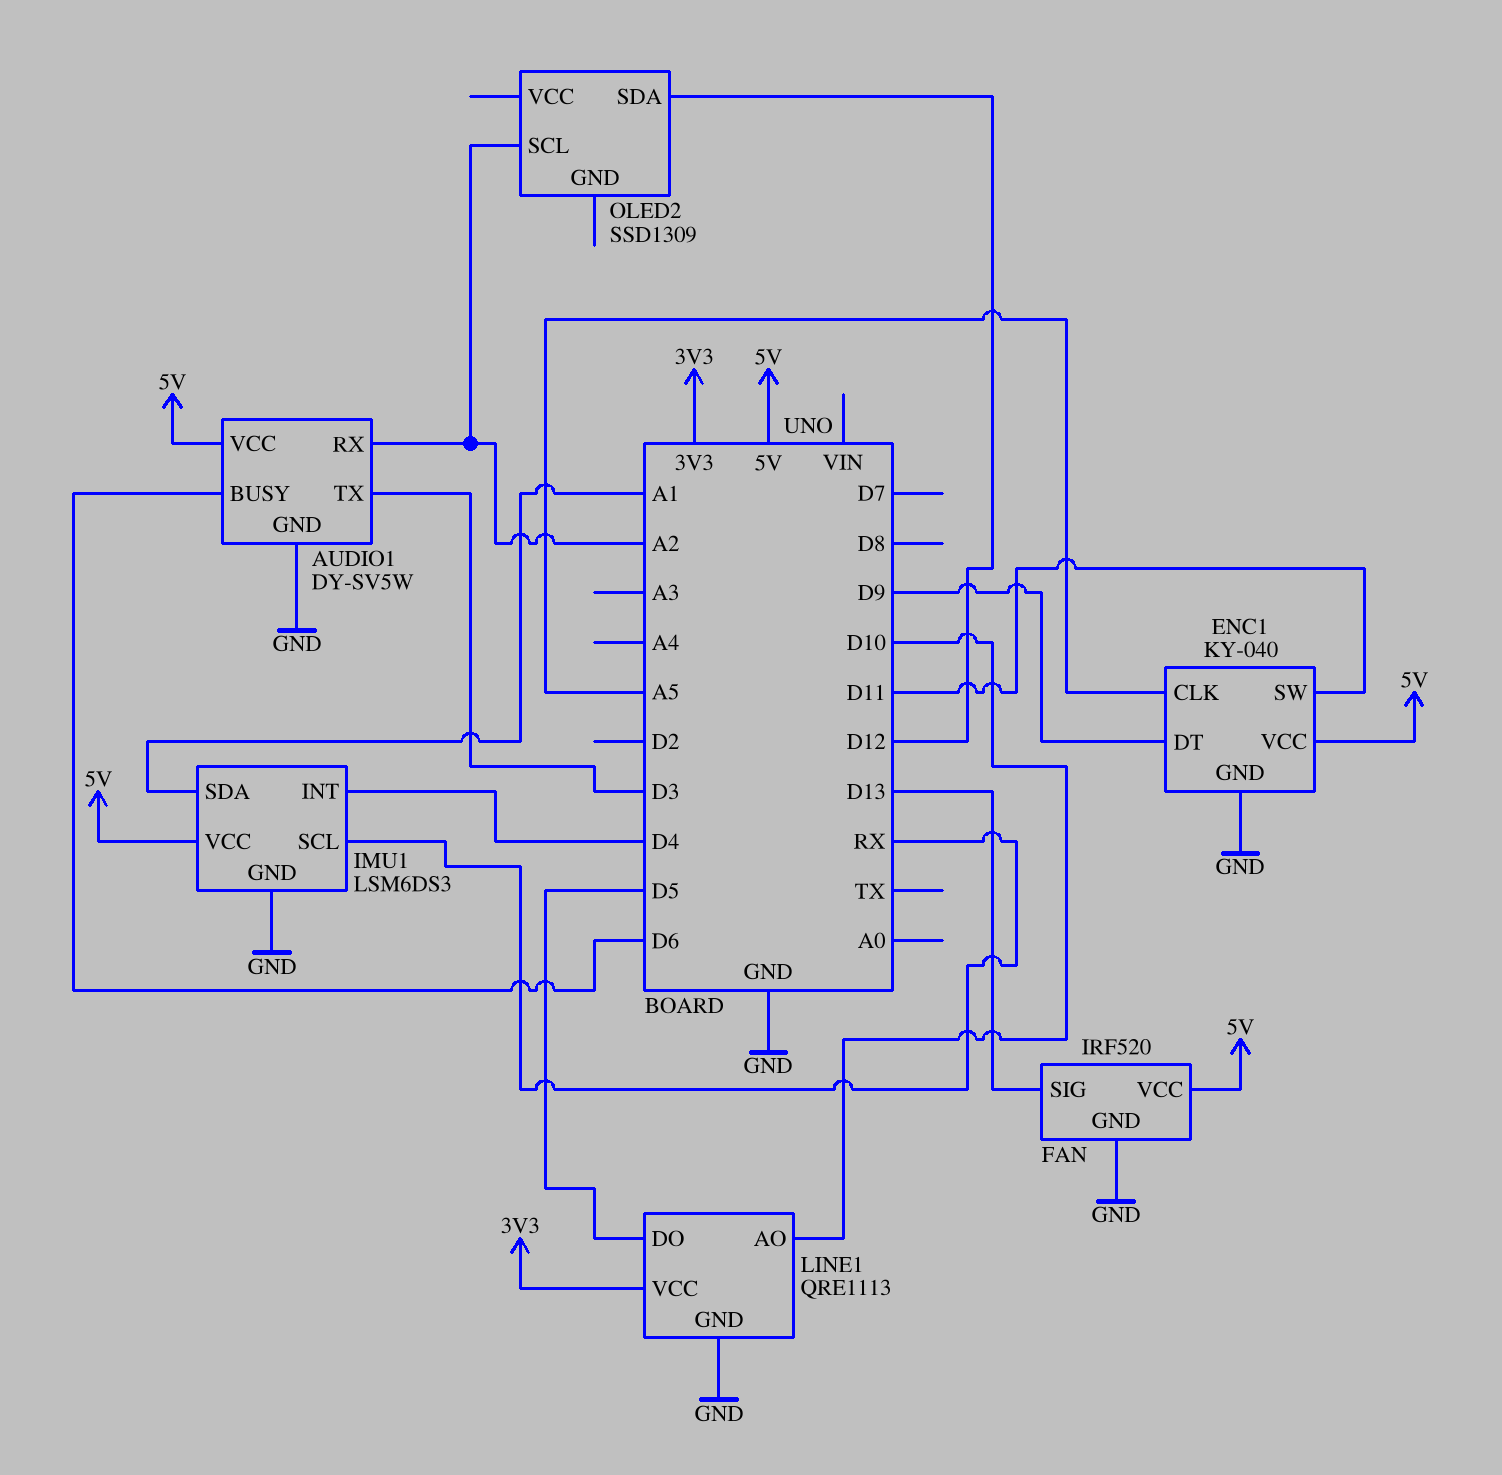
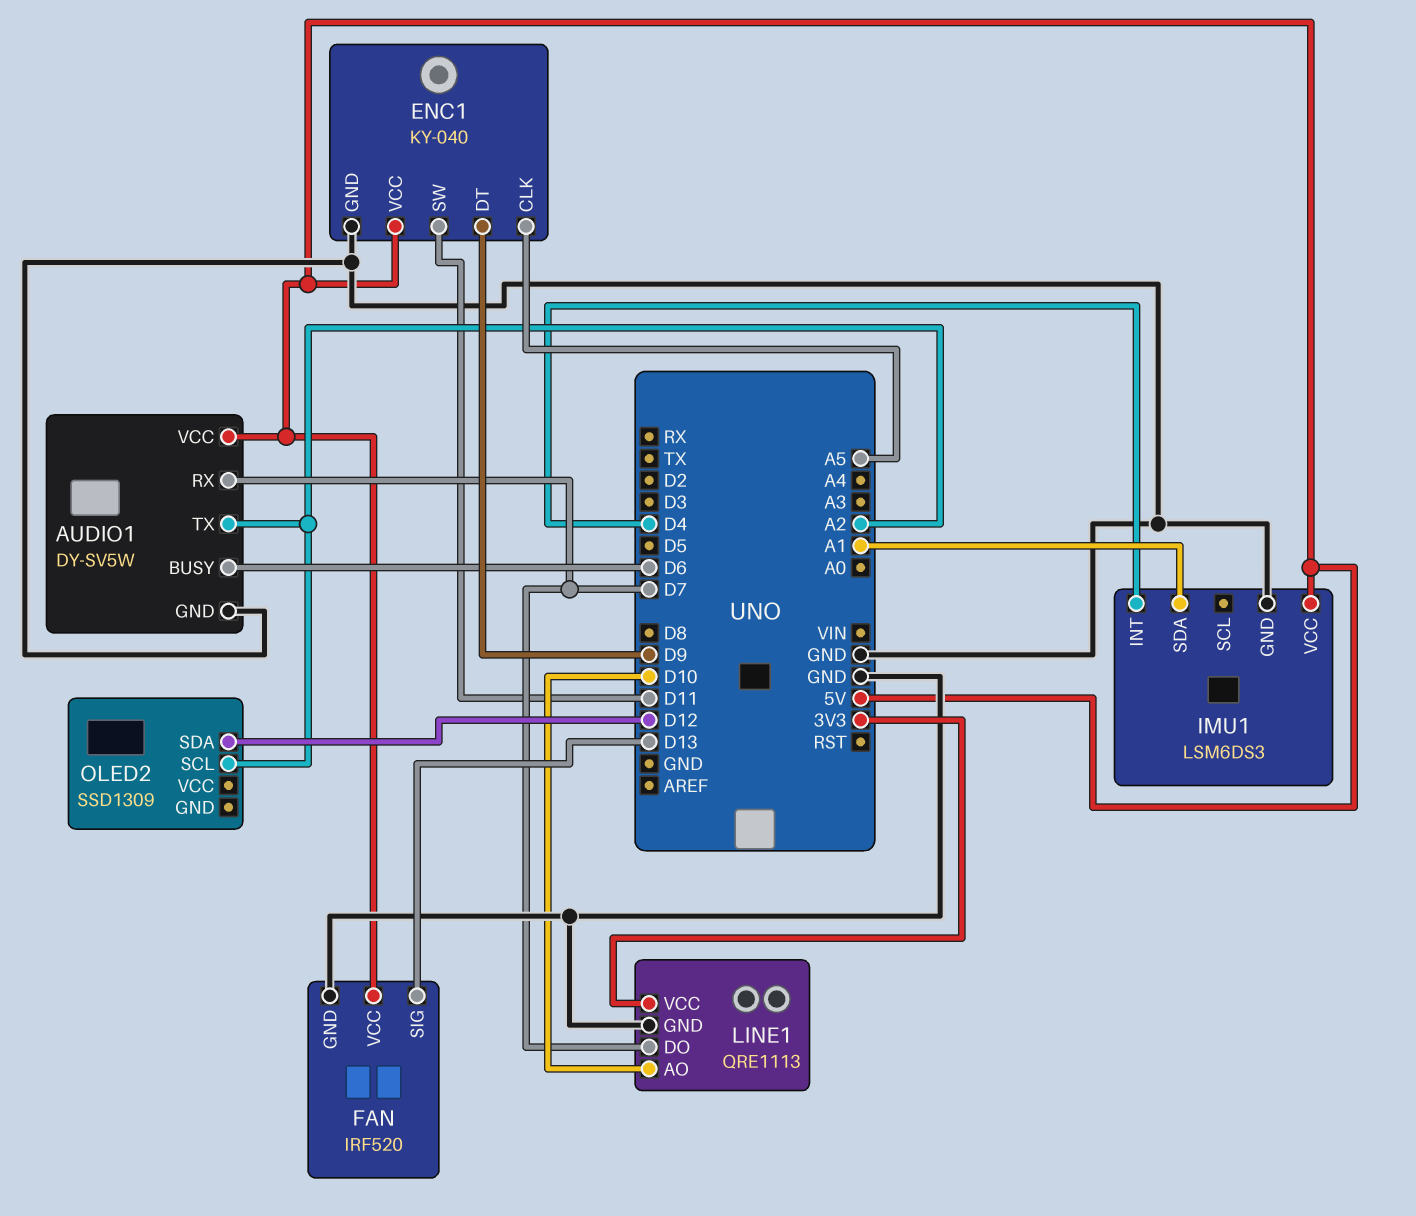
AUDIO1 pin RX: A2 -> D7
AUDIO1 pin TX: D3 -> A2
IMU1 pin SCL: RX -> none
LINE1 pin DO: D5 -> D7

